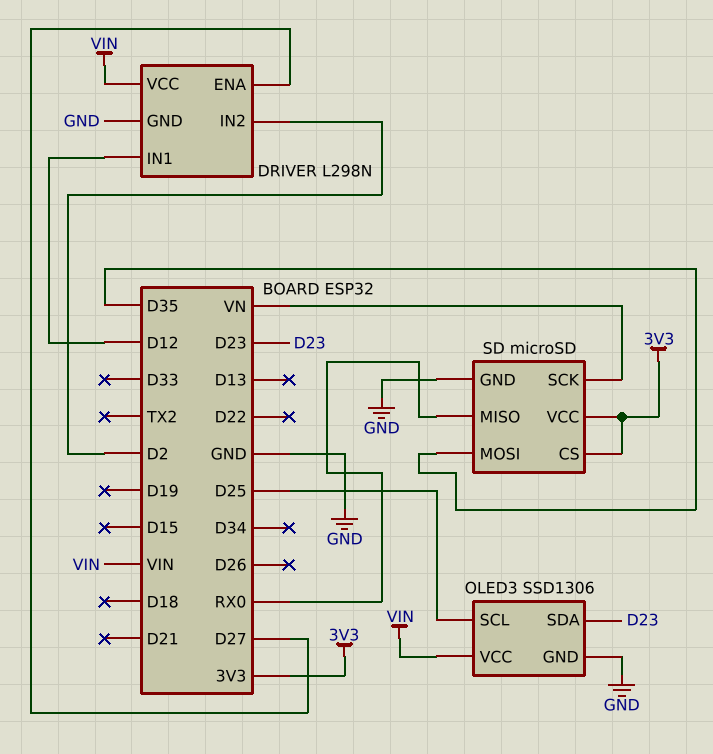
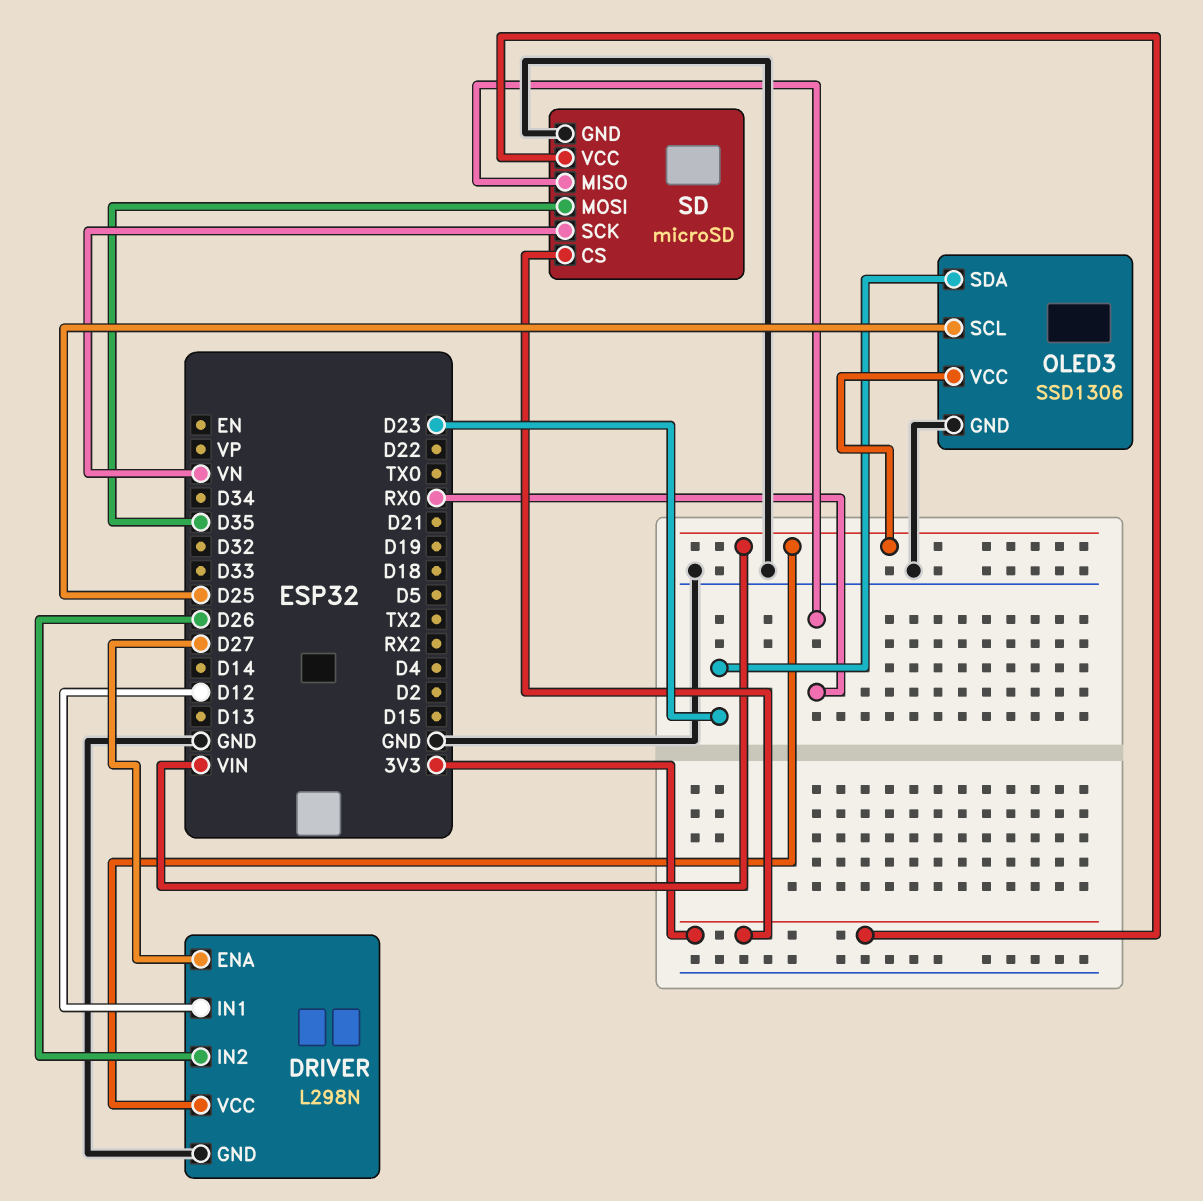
DRIVER pin IN2: D2 -> D26

